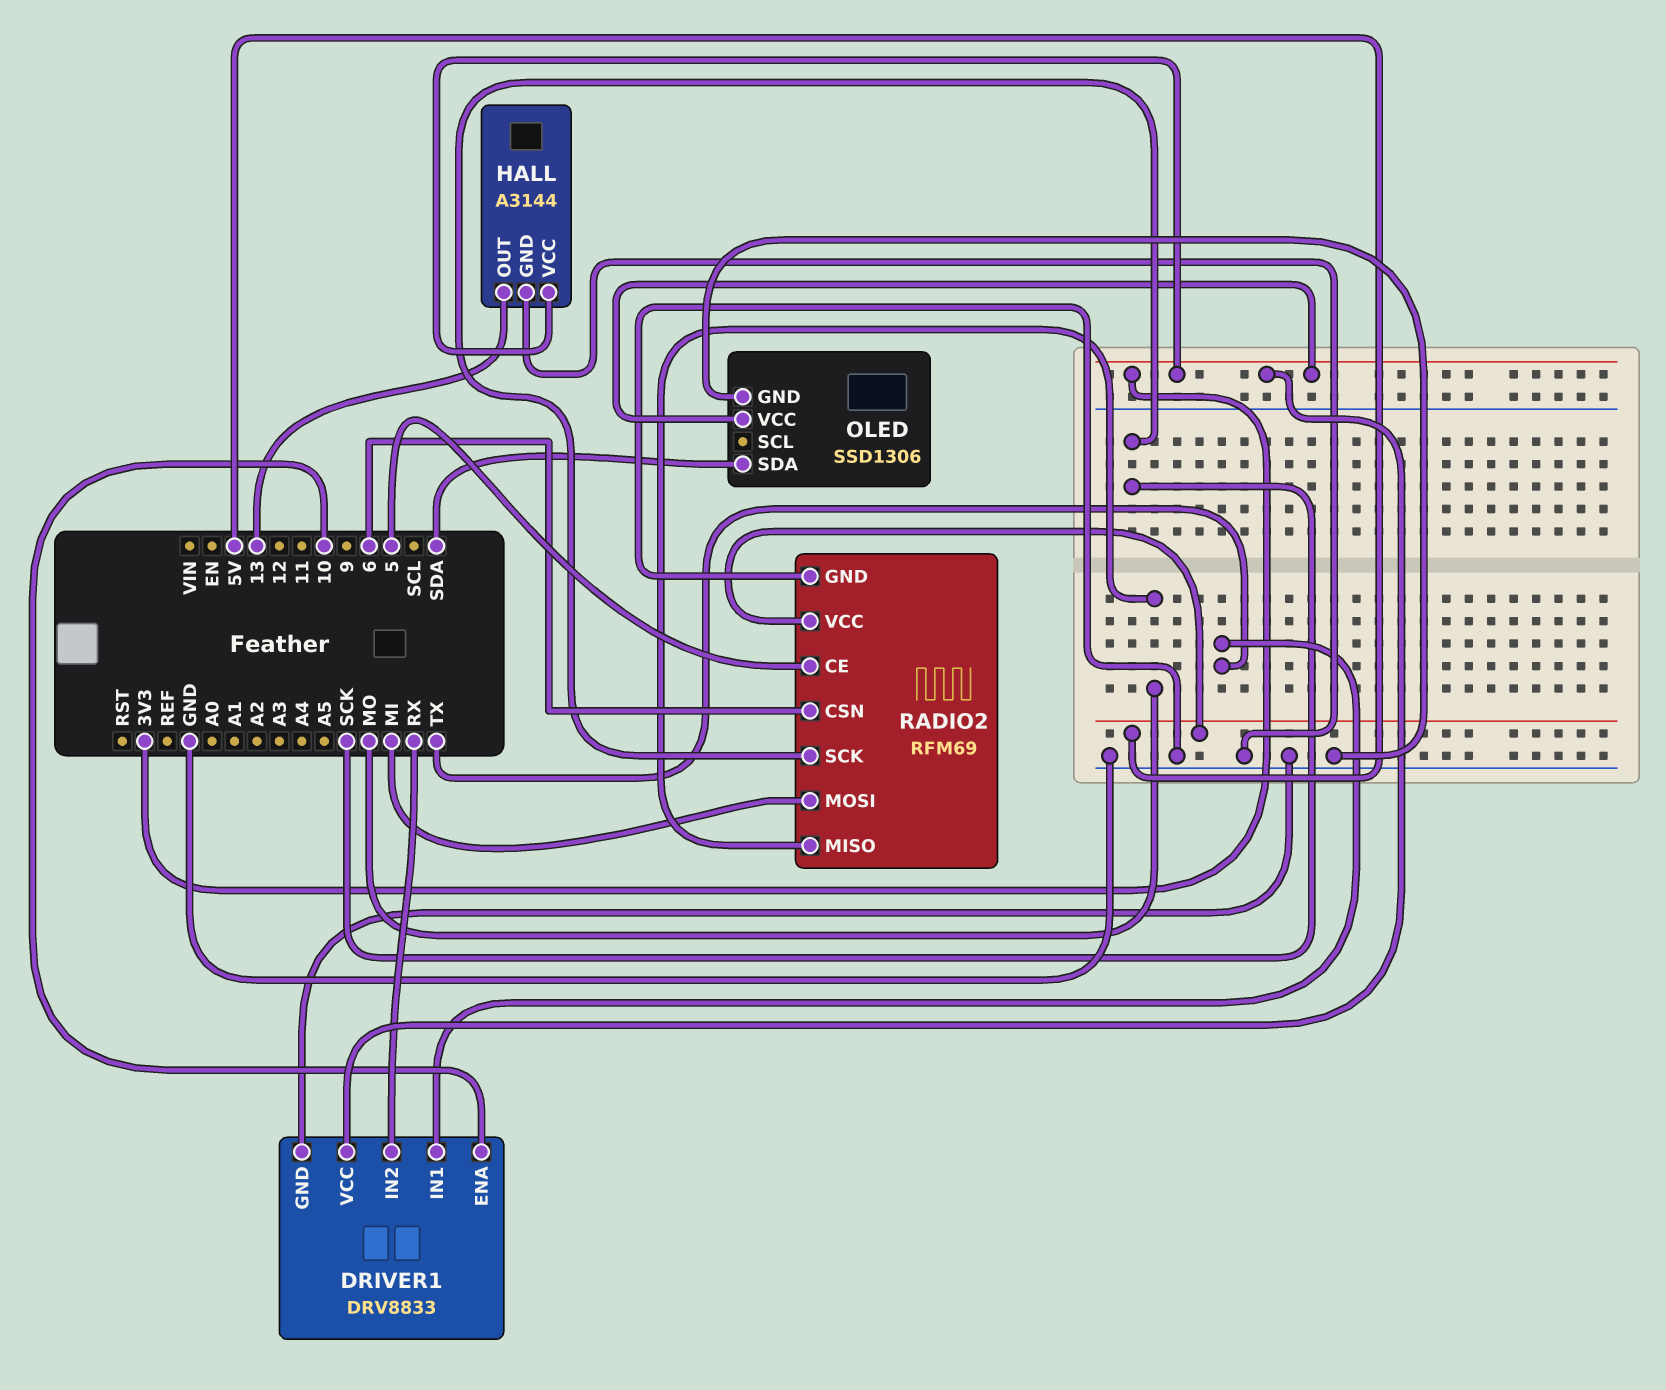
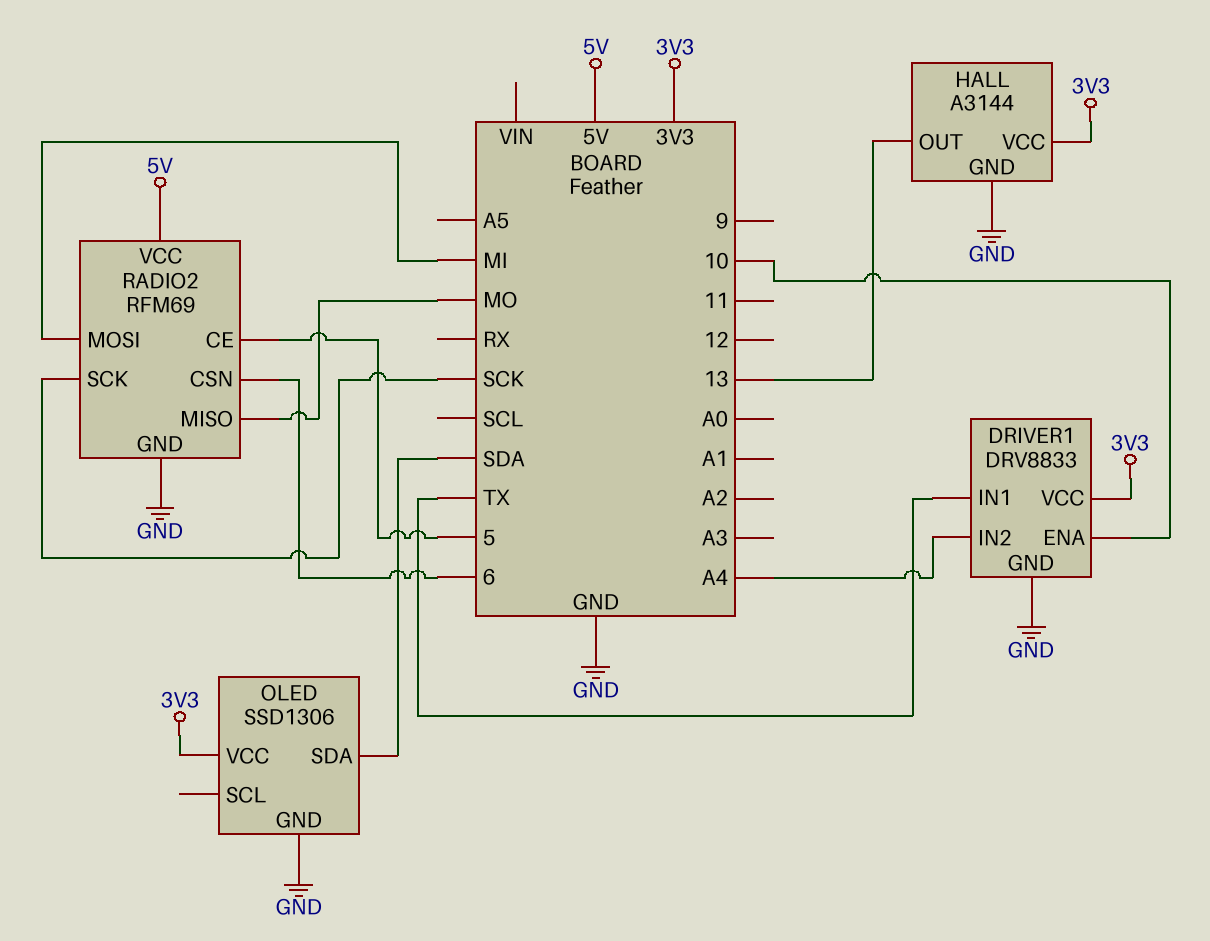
DRIVER1 pin IN2: RX -> A4

